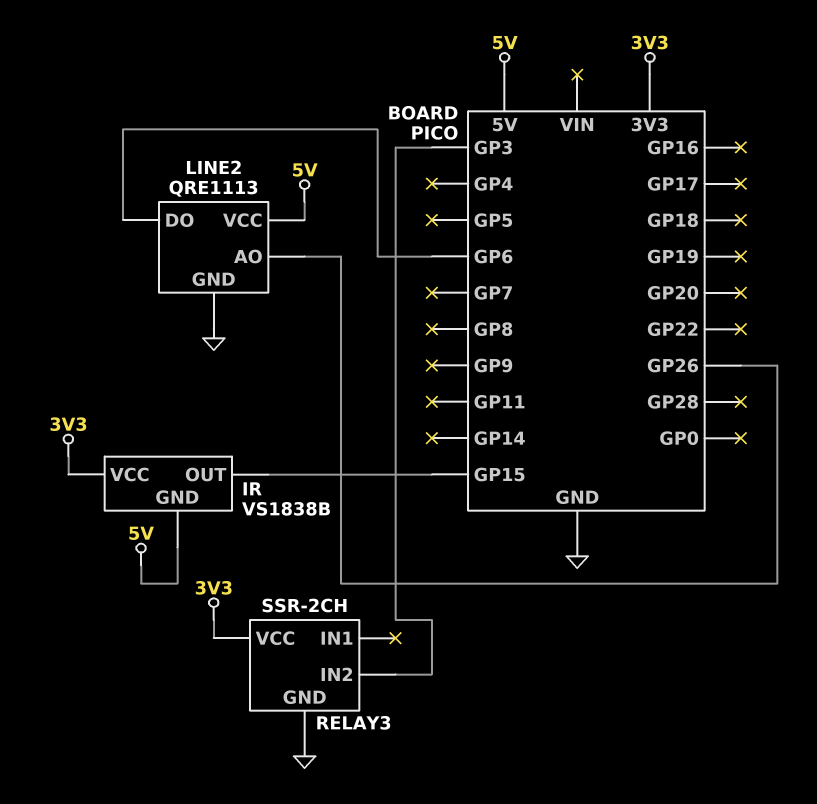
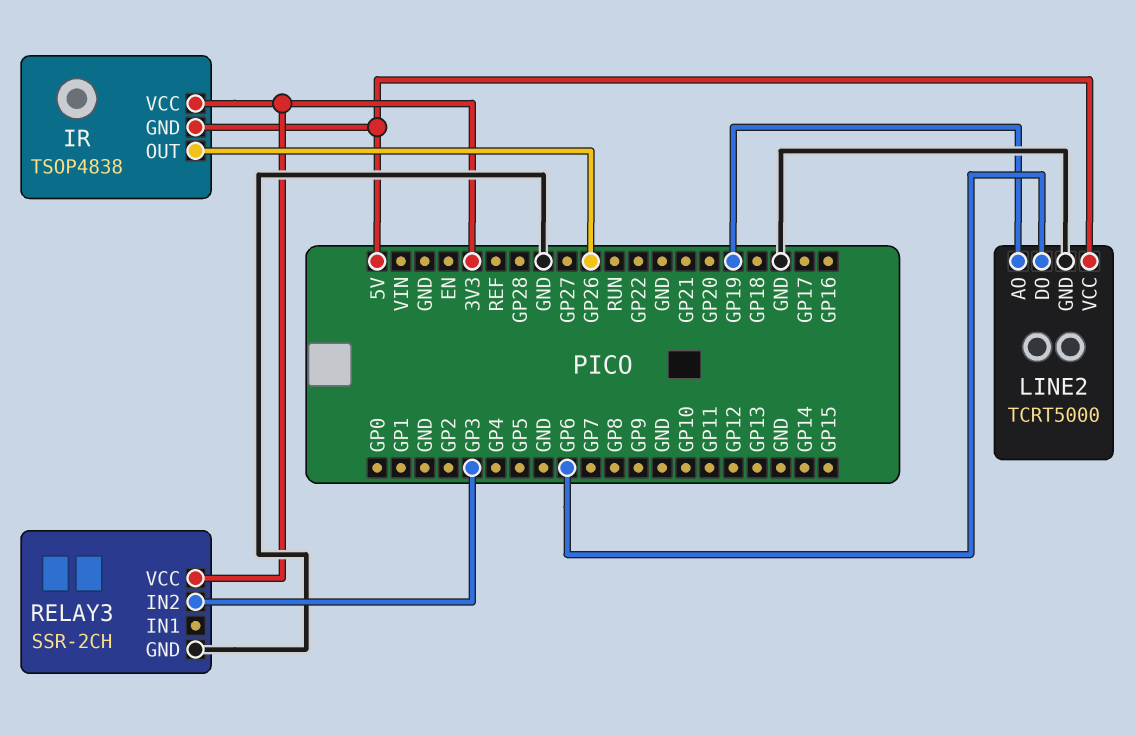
IR: VS1838B -> TSOP4838
IR pin OUT: GP15 -> GP26
LINE2: QRE1113 -> TCRT5000
LINE2 pin AO: GP26 -> GP19

